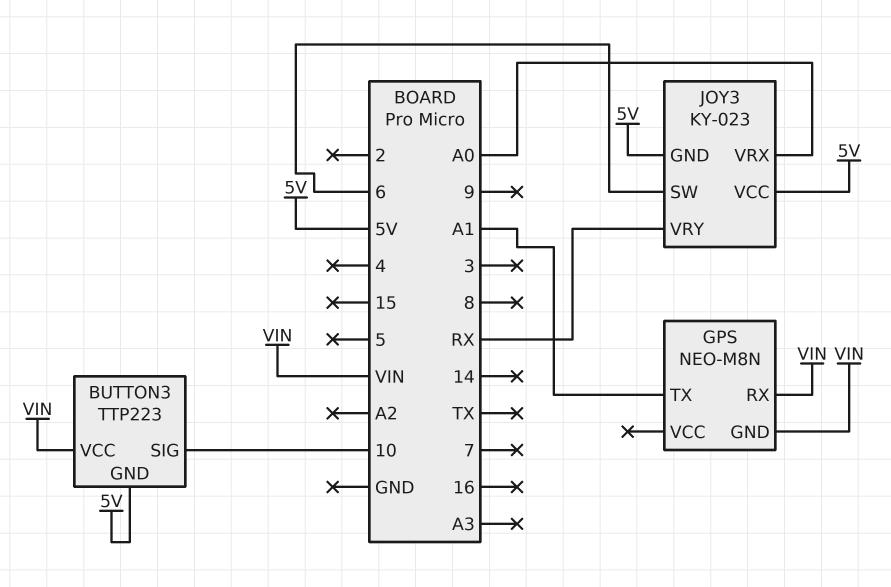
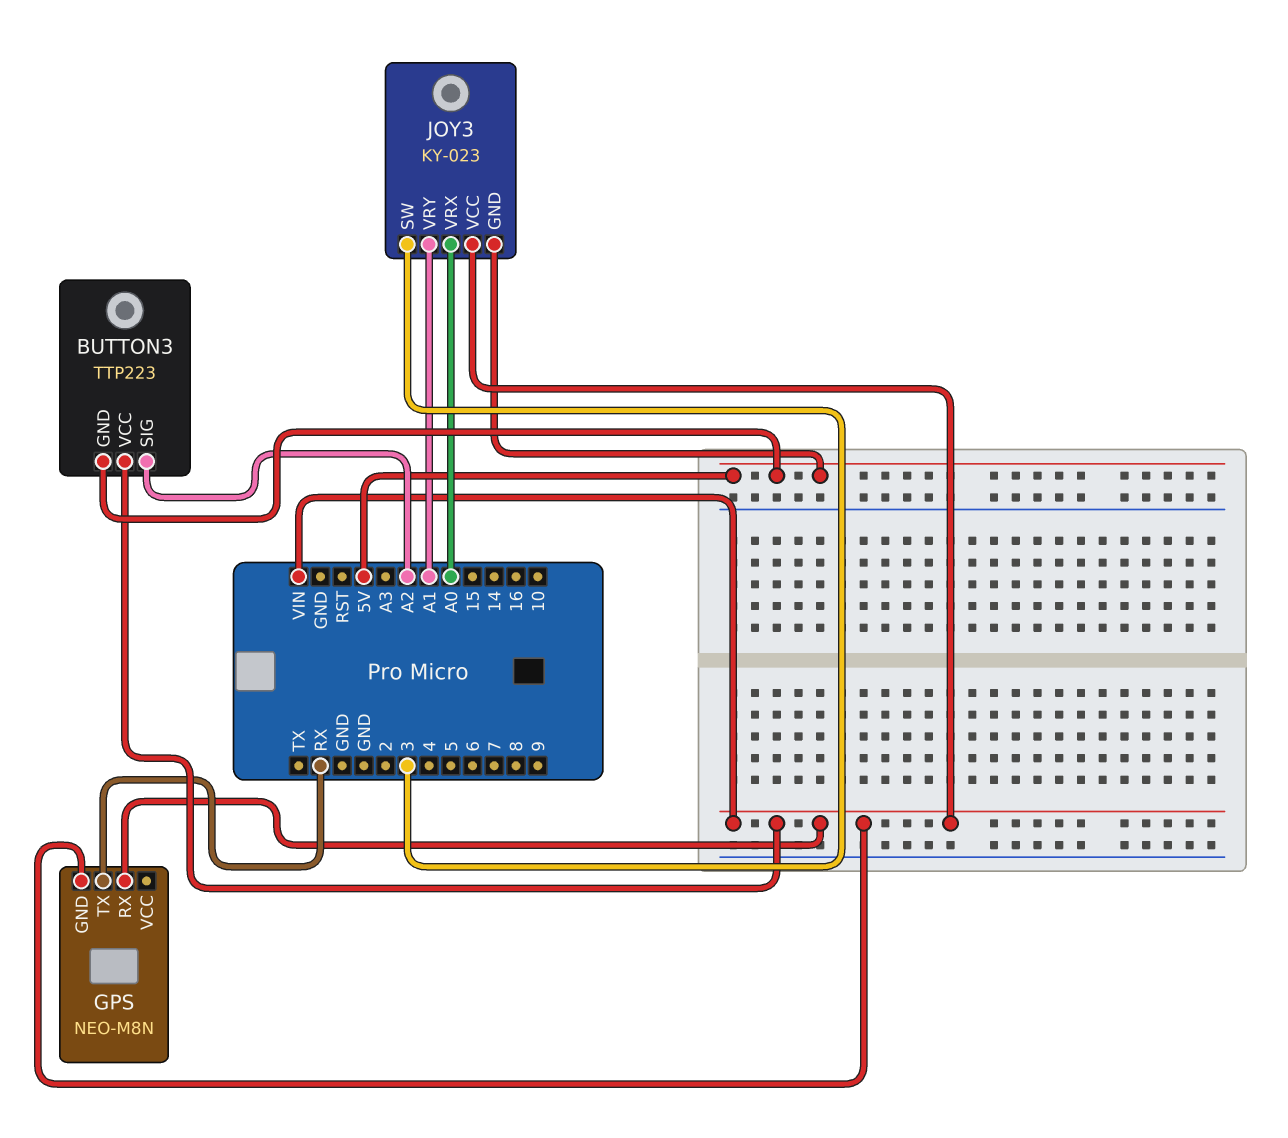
BUTTON3 pin SIG: 10 -> A2
GPS pin TX: A1 -> RX
JOY3 pin SW: 6 -> 3
JOY3 pin VCC: 5V -> VIN
JOY3 pin VRY: RX -> A1

